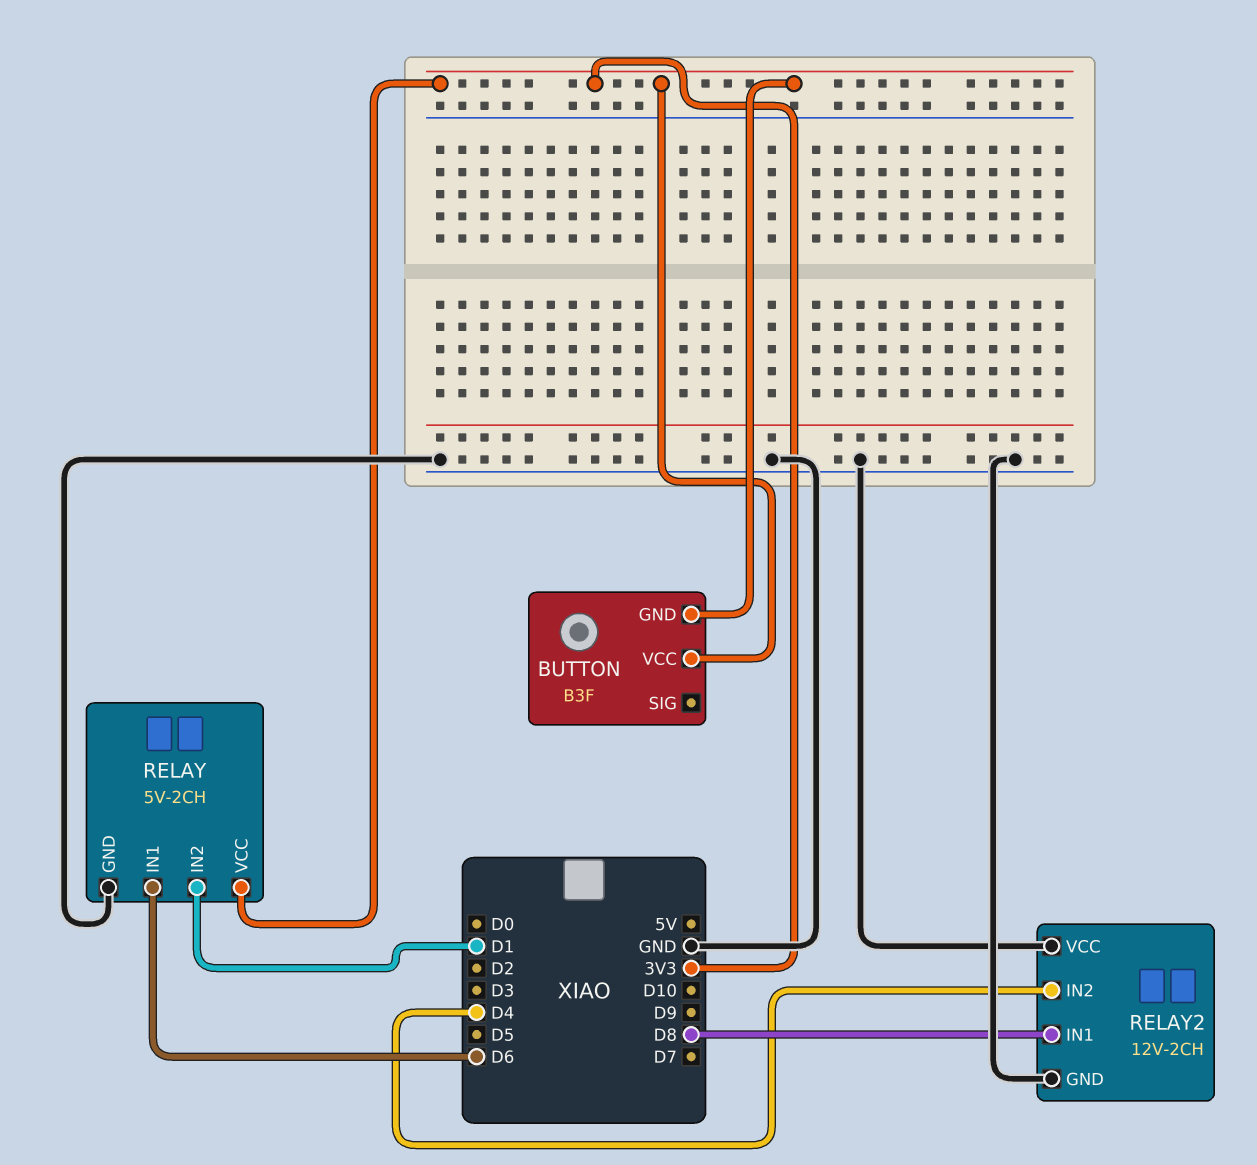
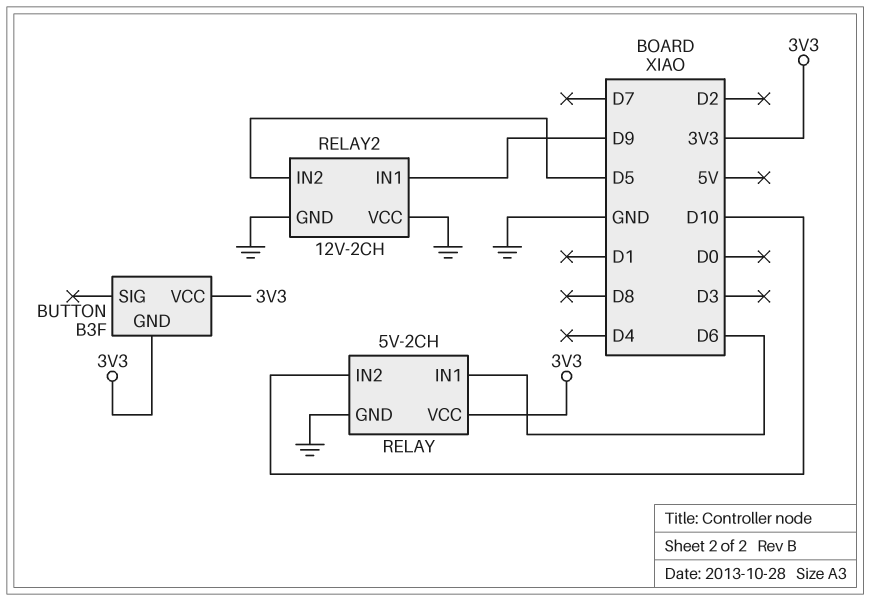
RELAY pin IN2: D1 -> D10
RELAY2 pin IN1: D8 -> D9
RELAY2 pin IN2: D4 -> D5

